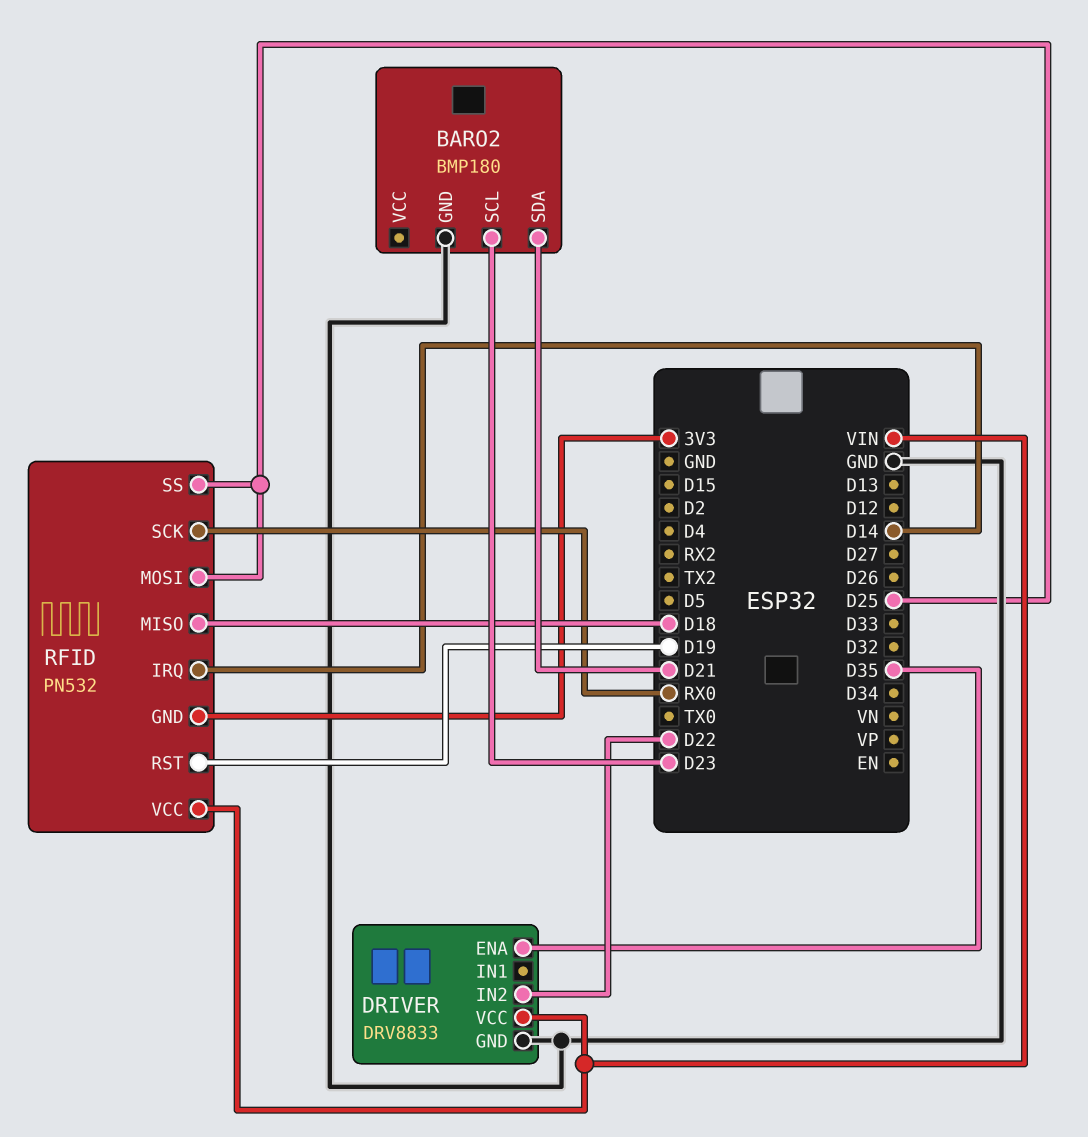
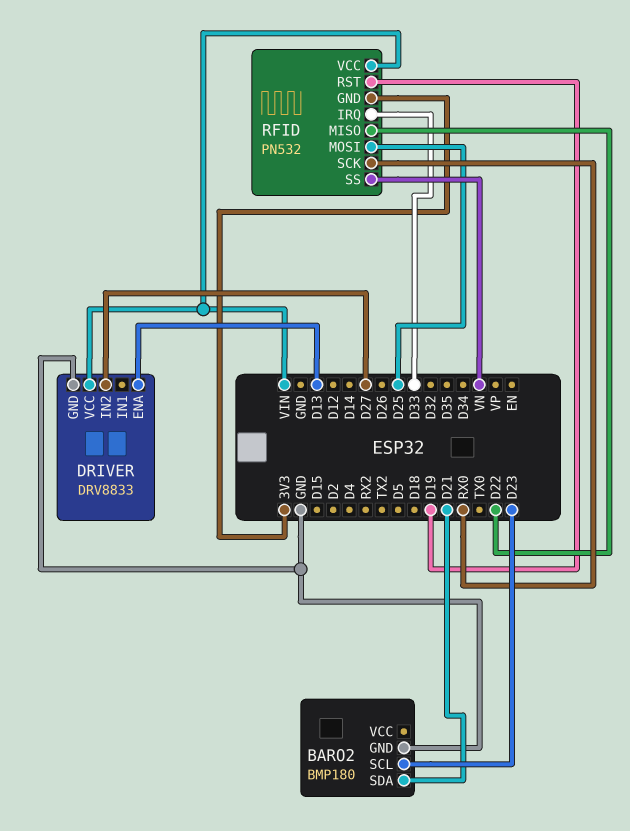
DRIVER pin ENA: D35 -> D13
DRIVER pin IN2: D22 -> D27
RFID pin IRQ: D14 -> D33
RFID pin MISO: D18 -> D22
RFID pin SS: D25 -> VN

